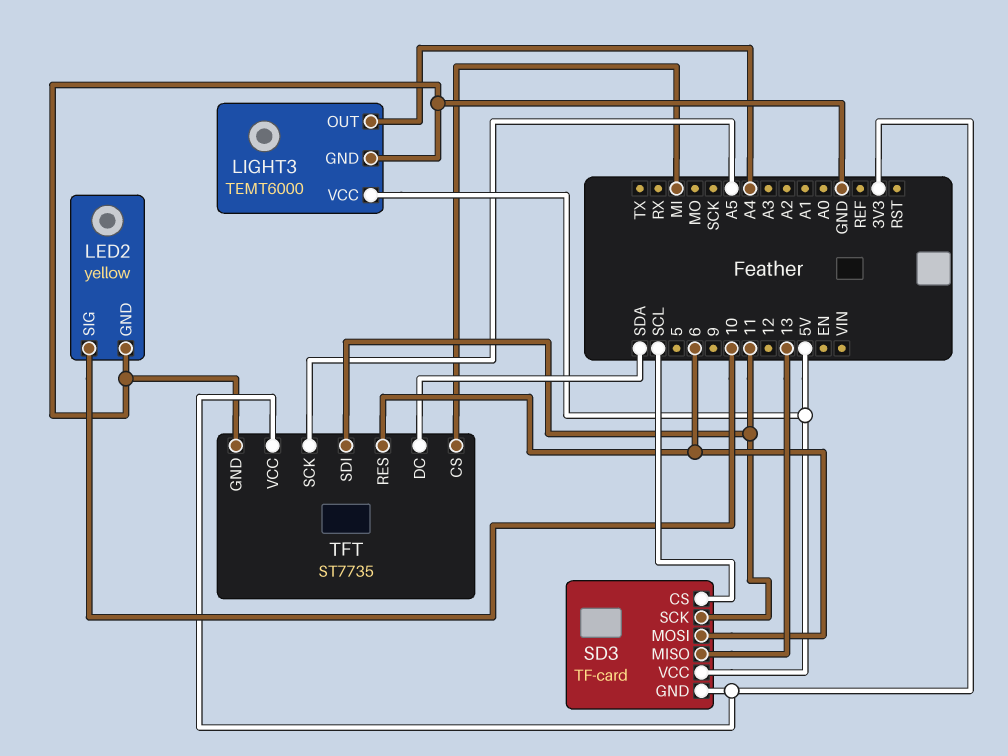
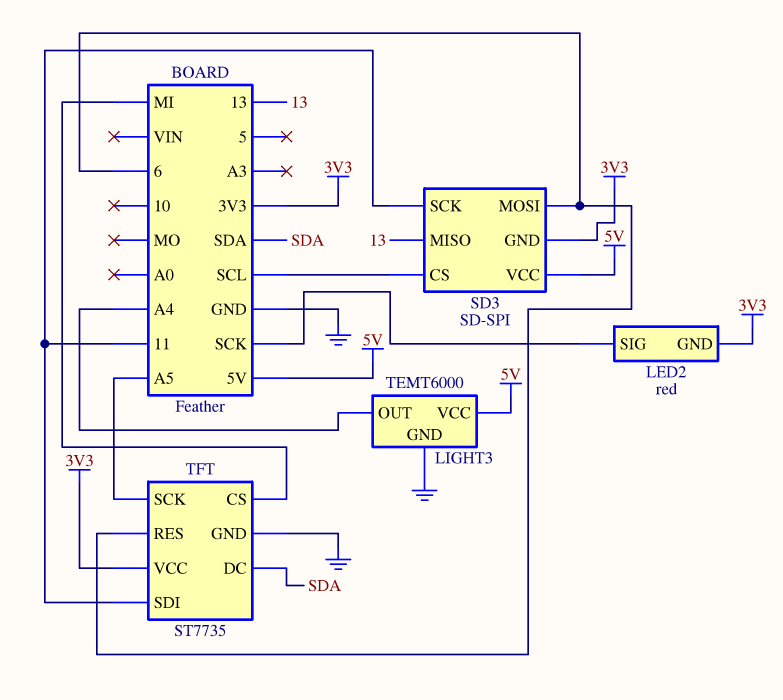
LED2: yellow -> red
LED2 pin GND: GND -> 3V3
LED2 pin SIG: 10 -> SCK
SD3: TF-card -> SD-SPI

